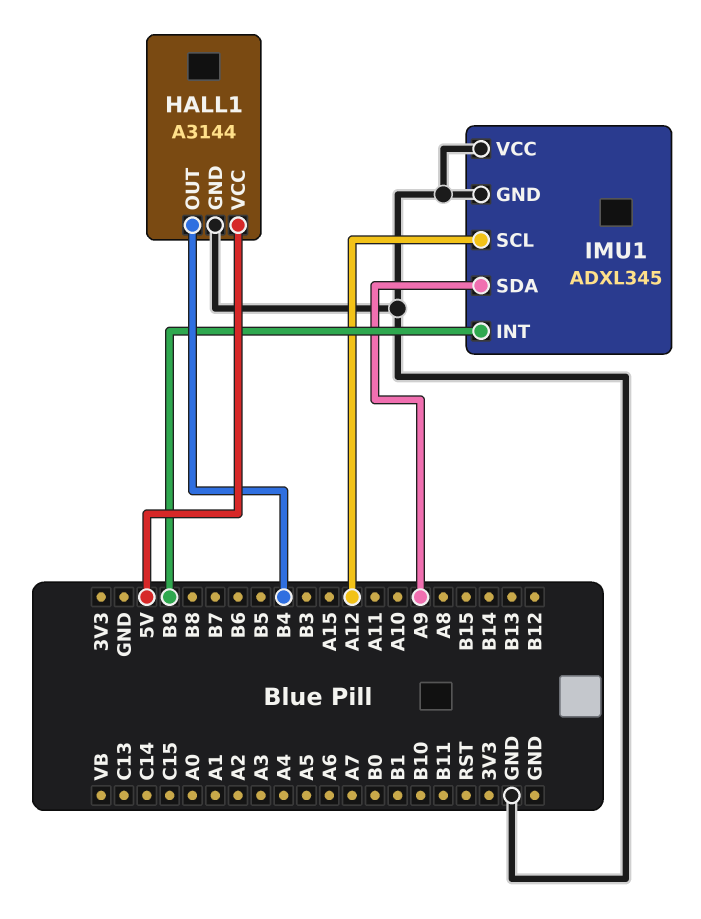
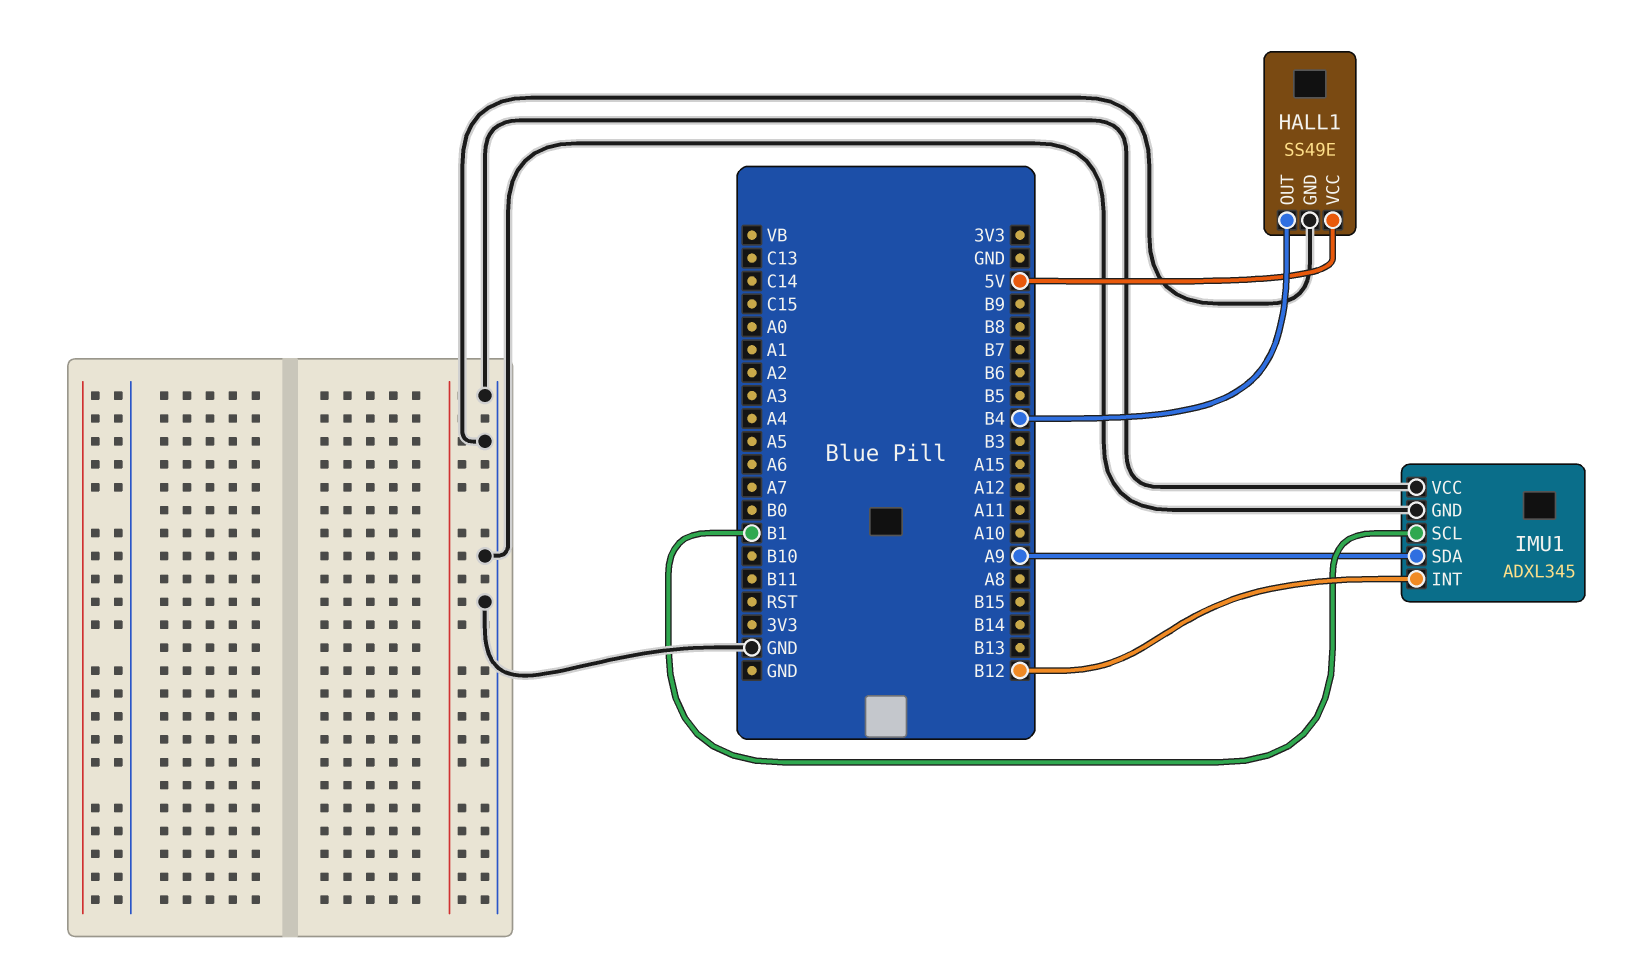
HALL1: A3144 -> SS49E
IMU1 pin INT: B9 -> B12
IMU1 pin SCL: A12 -> B1

